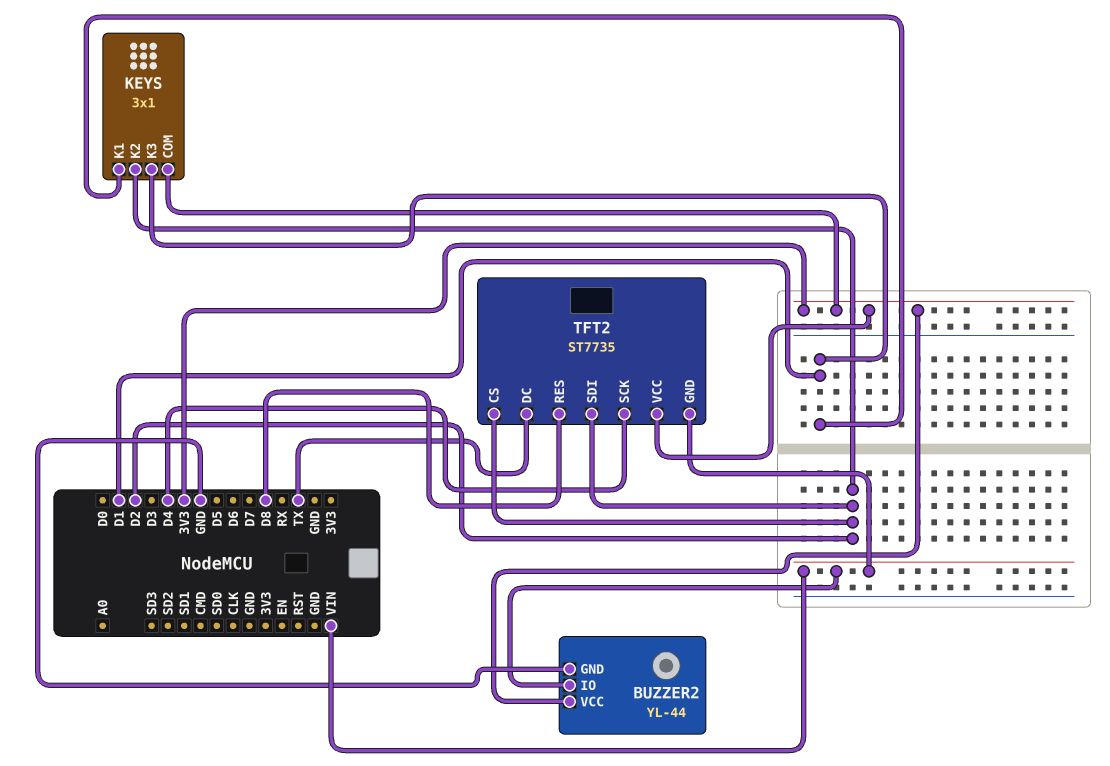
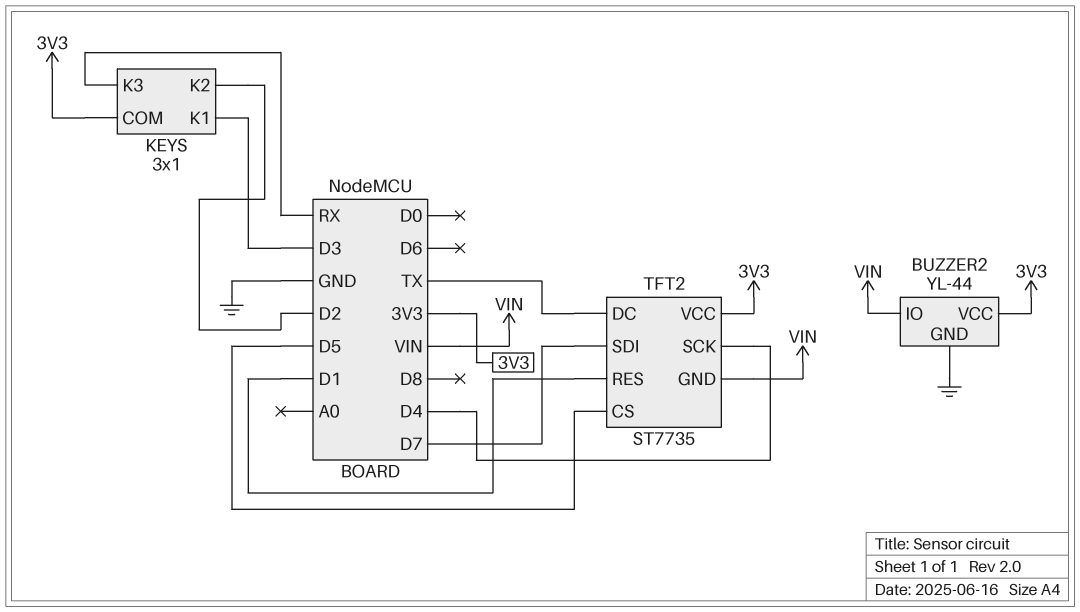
KEYS pin K1: D1 -> D3
KEYS pin K3: D1 -> RX
TFT2 pin CS: D2 -> D5
TFT2 pin RES: D8 -> D1
TFT2 pin SDI: D2 -> D7

